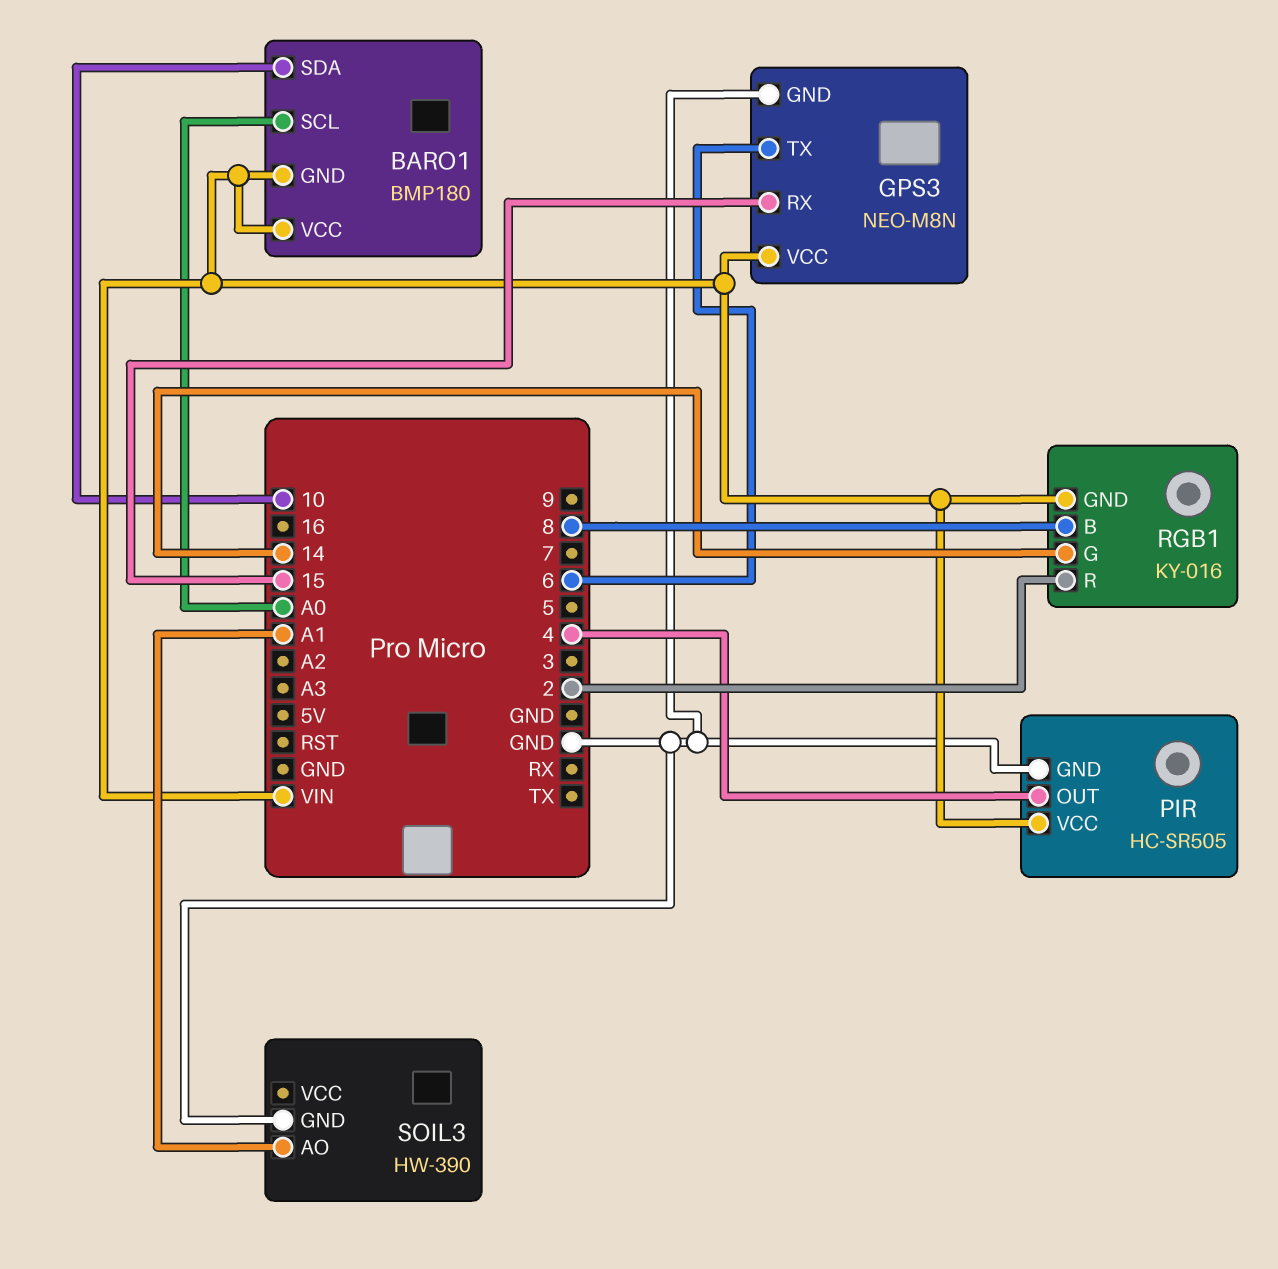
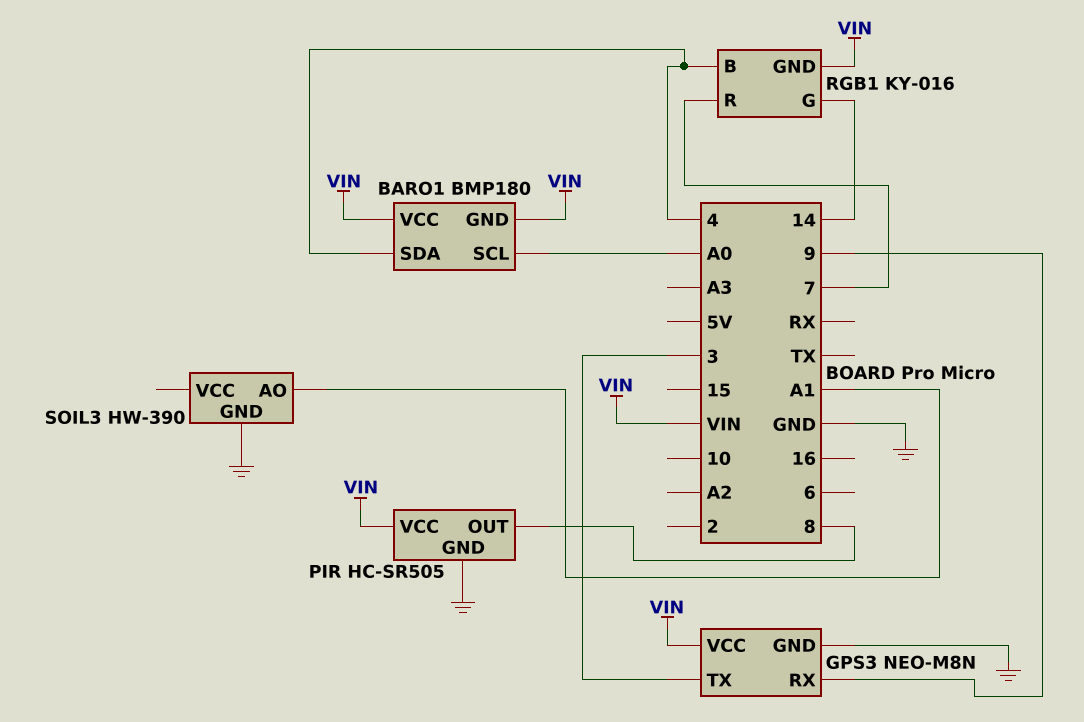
BARO1 pin SDA: 10 -> 4
GPS3 pin RX: 15 -> 9
GPS3 pin TX: 6 -> 3
PIR pin OUT: 4 -> 8
RGB1 pin B: 8 -> 4
RGB1 pin R: 2 -> 7

